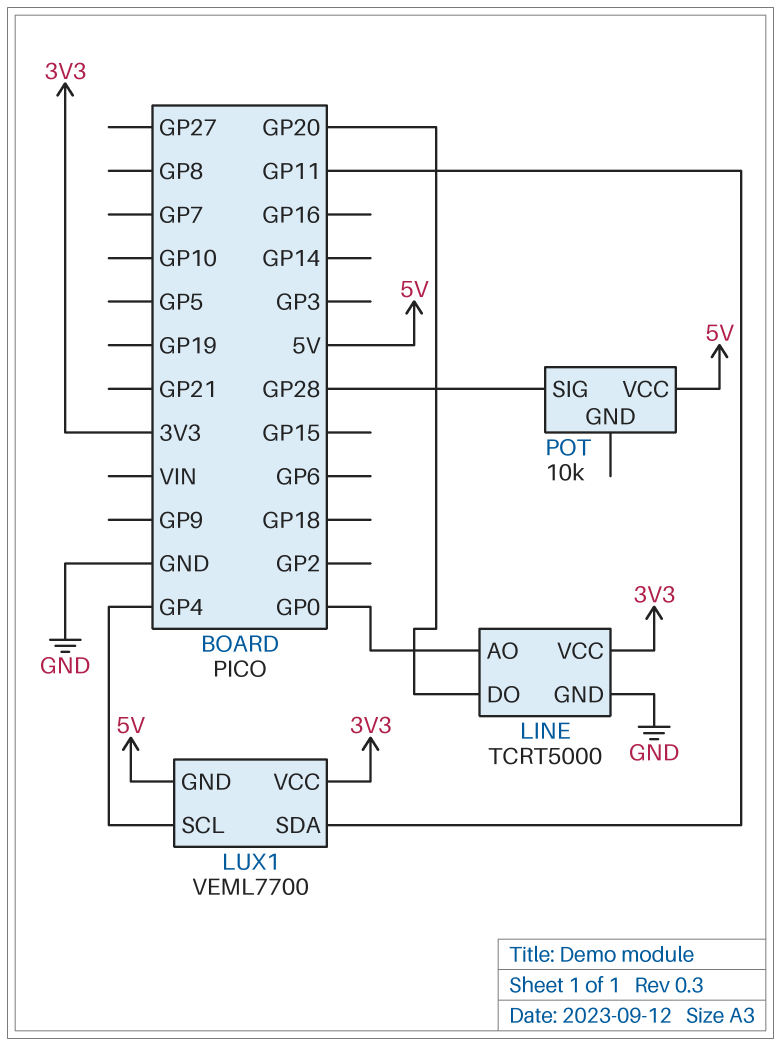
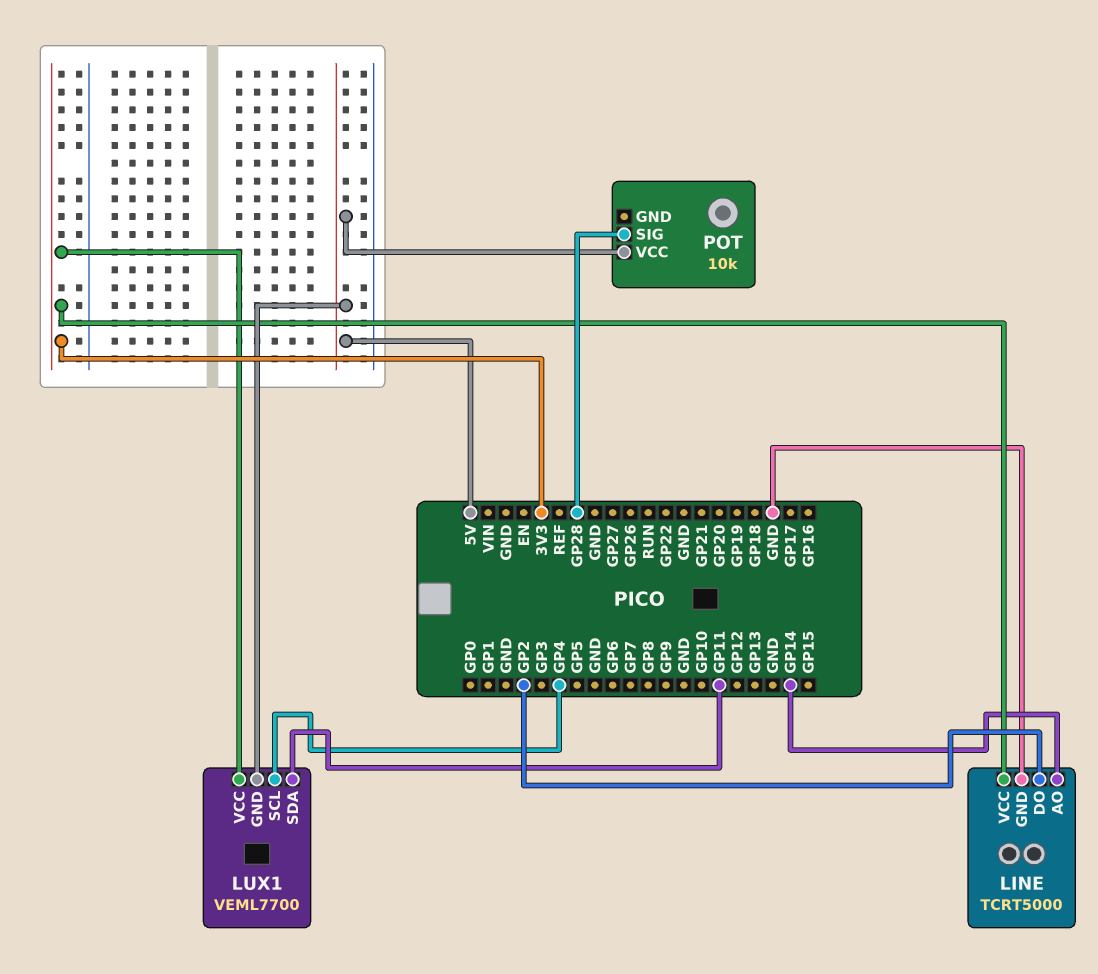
LINE pin AO: GP0 -> GP14
LINE pin DO: GP20 -> GP2

